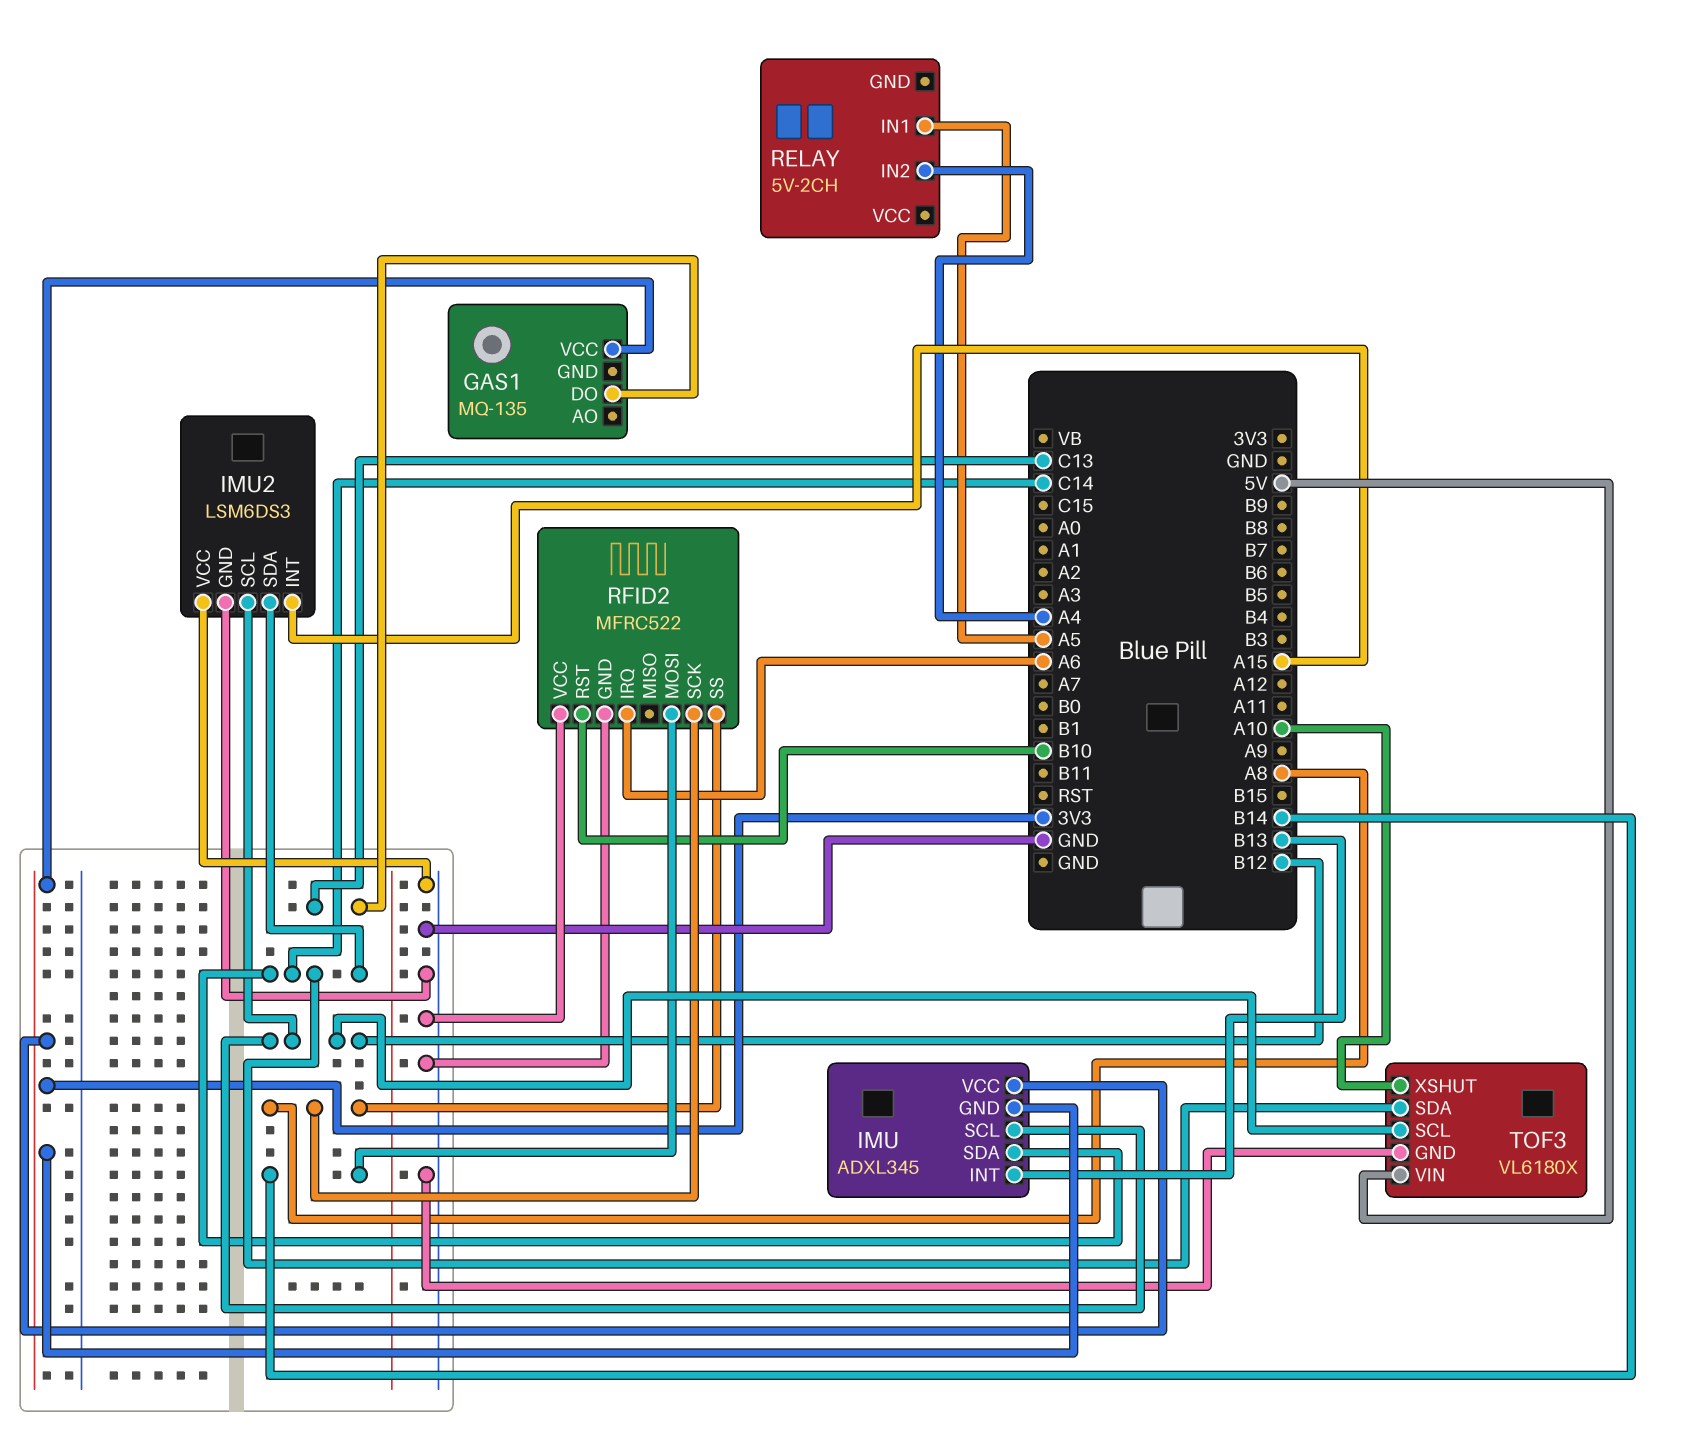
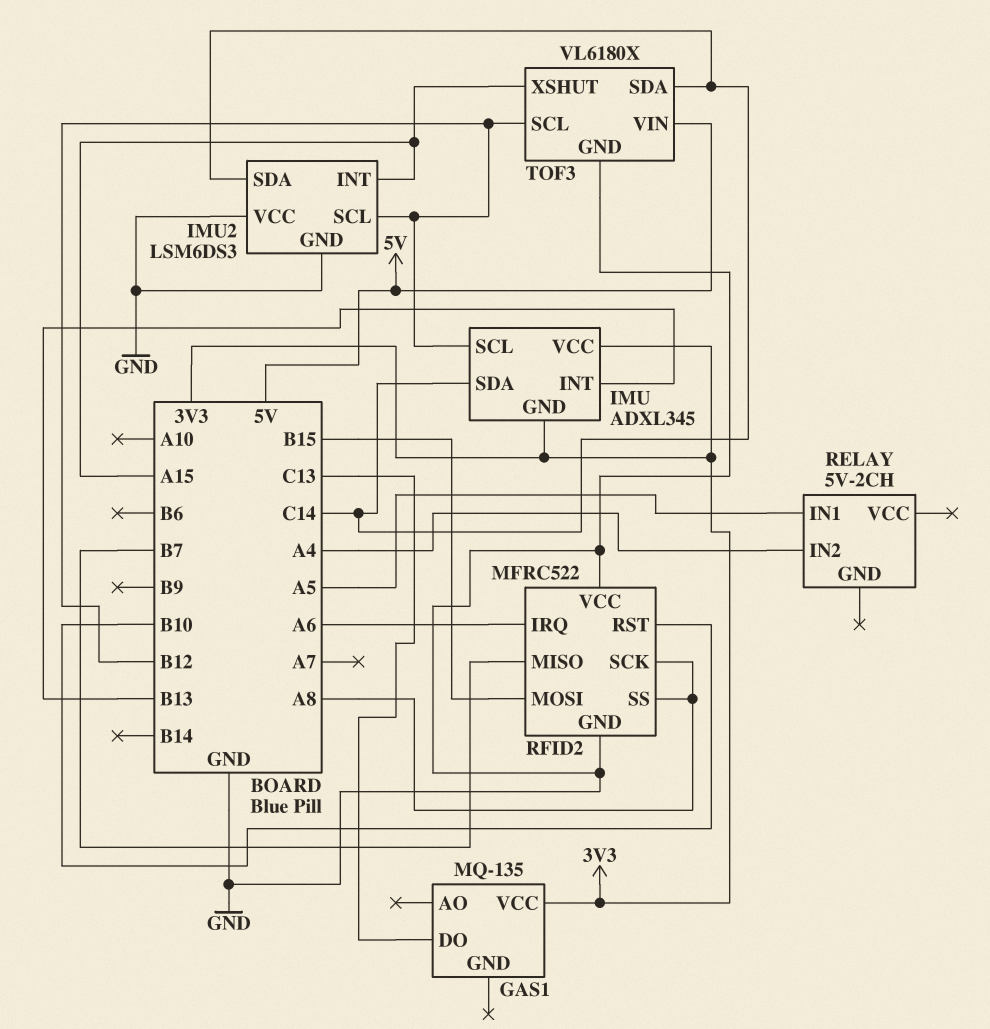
RFID2 pin MISO: none -> B7
RFID2 pin MOSI: B14 -> B15
TOF3 pin XSHUT: A10 -> A15

